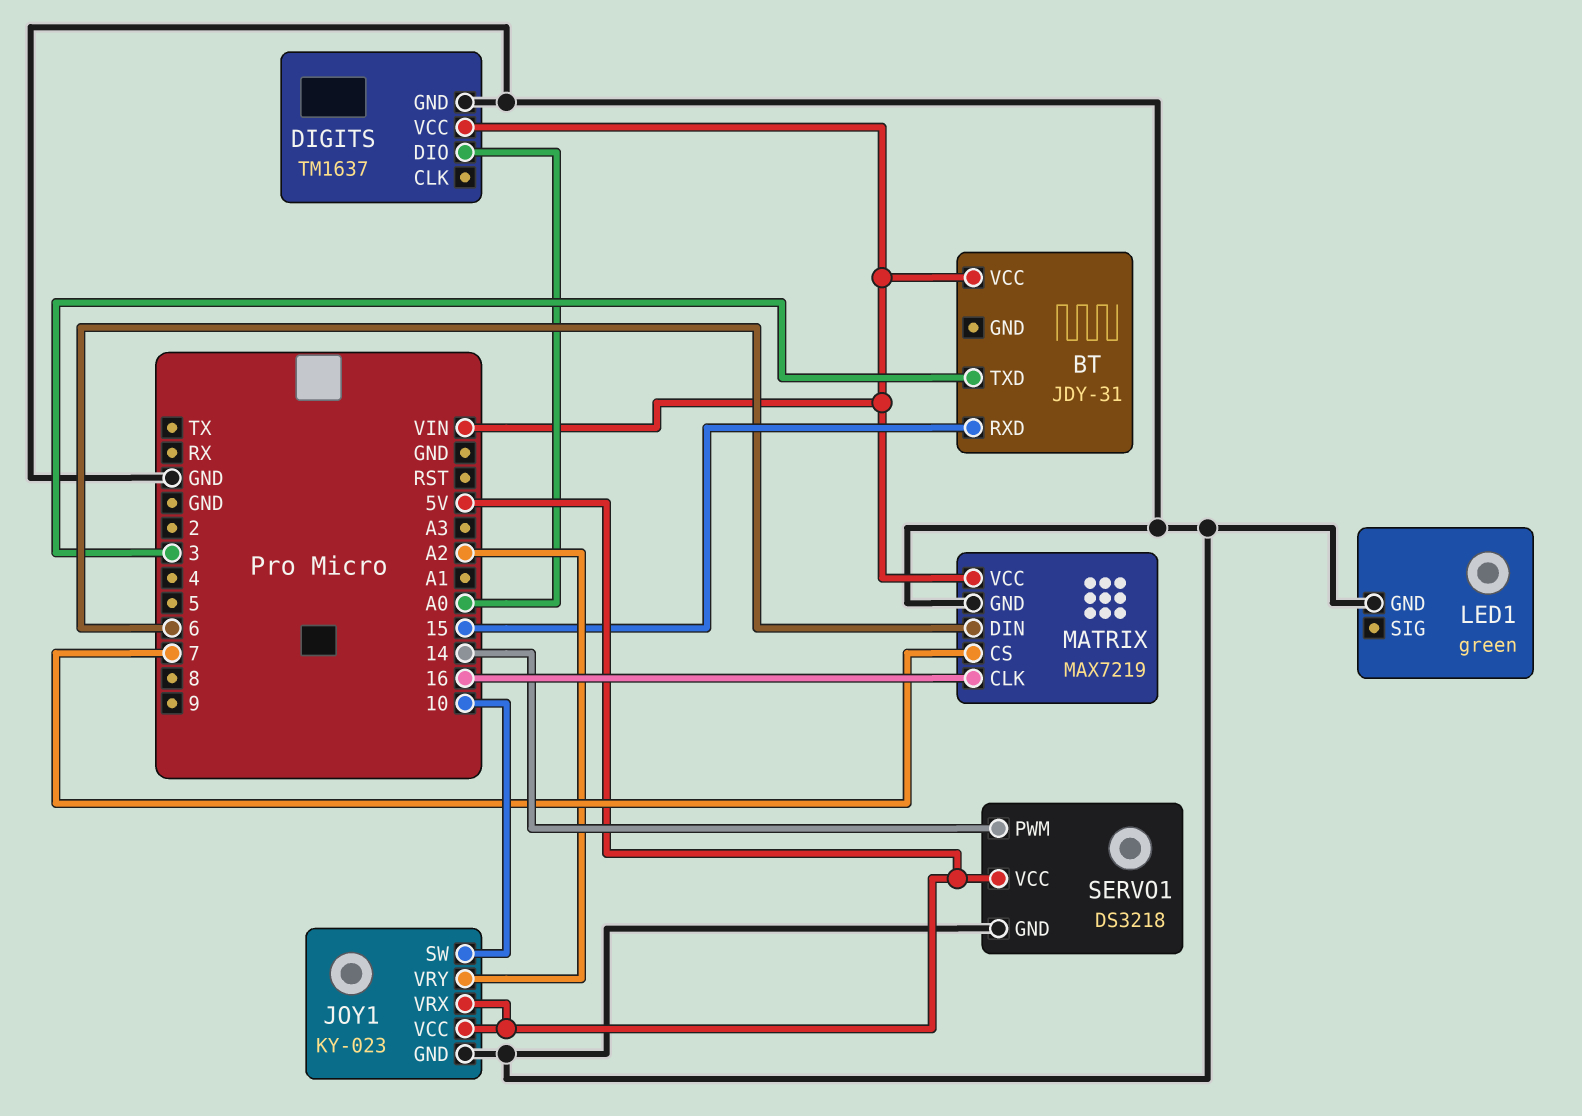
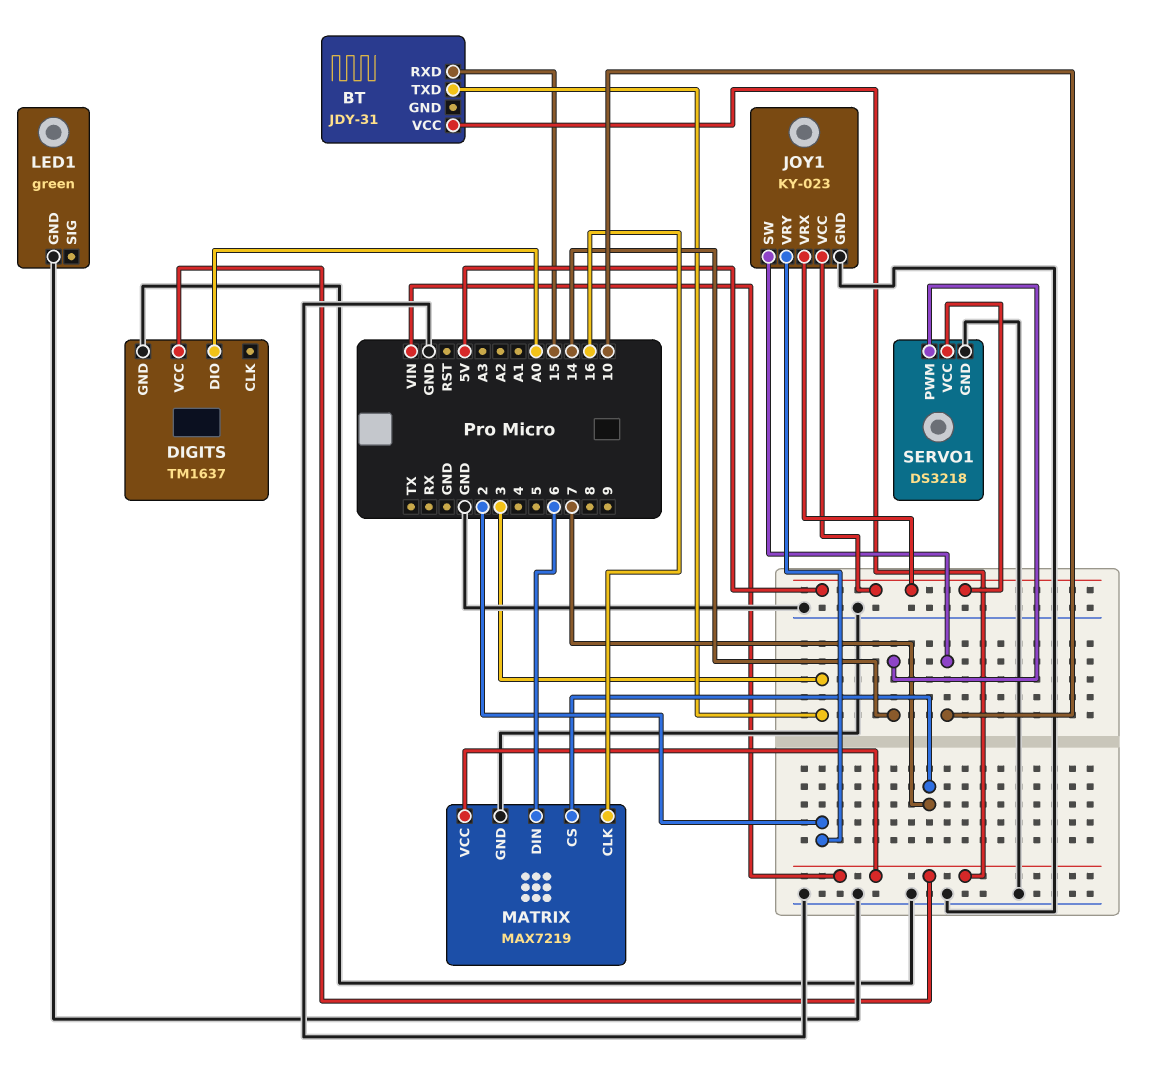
JOY1 pin VRY: A2 -> 2

